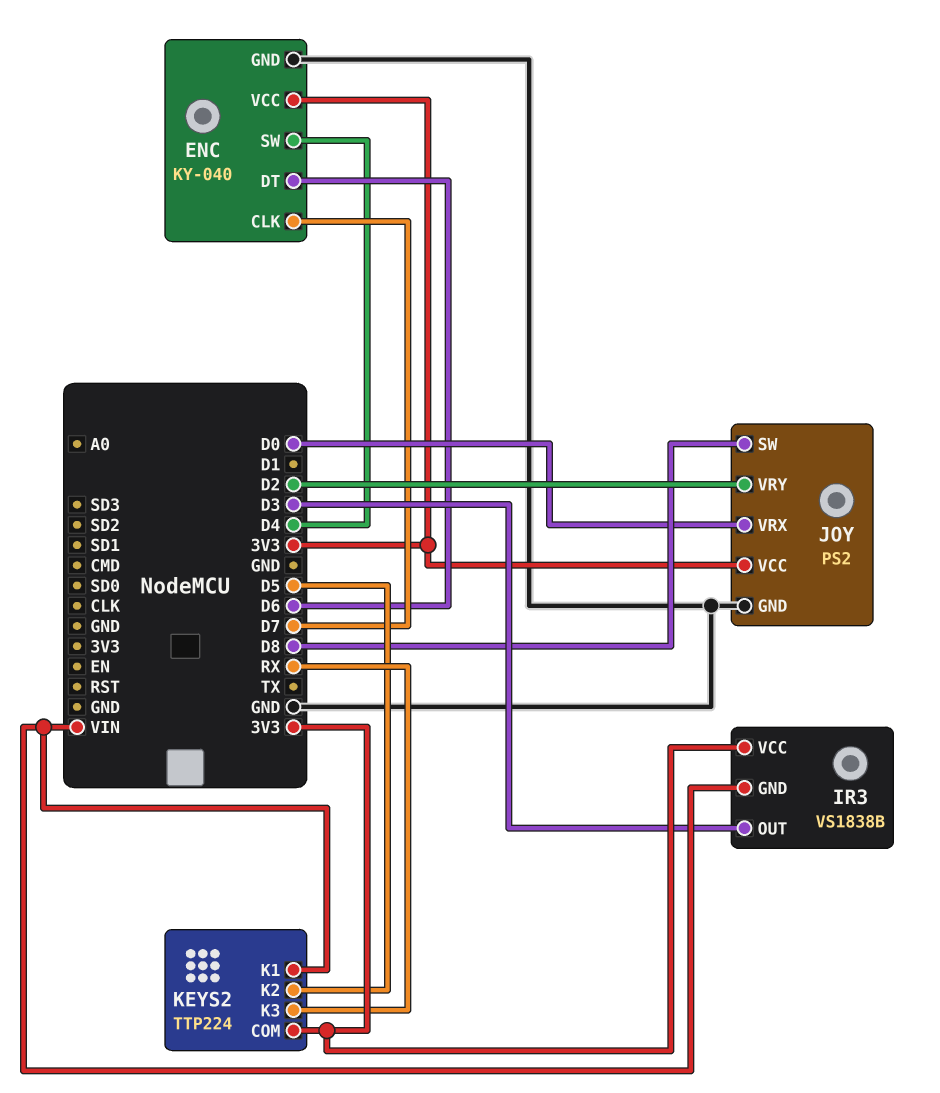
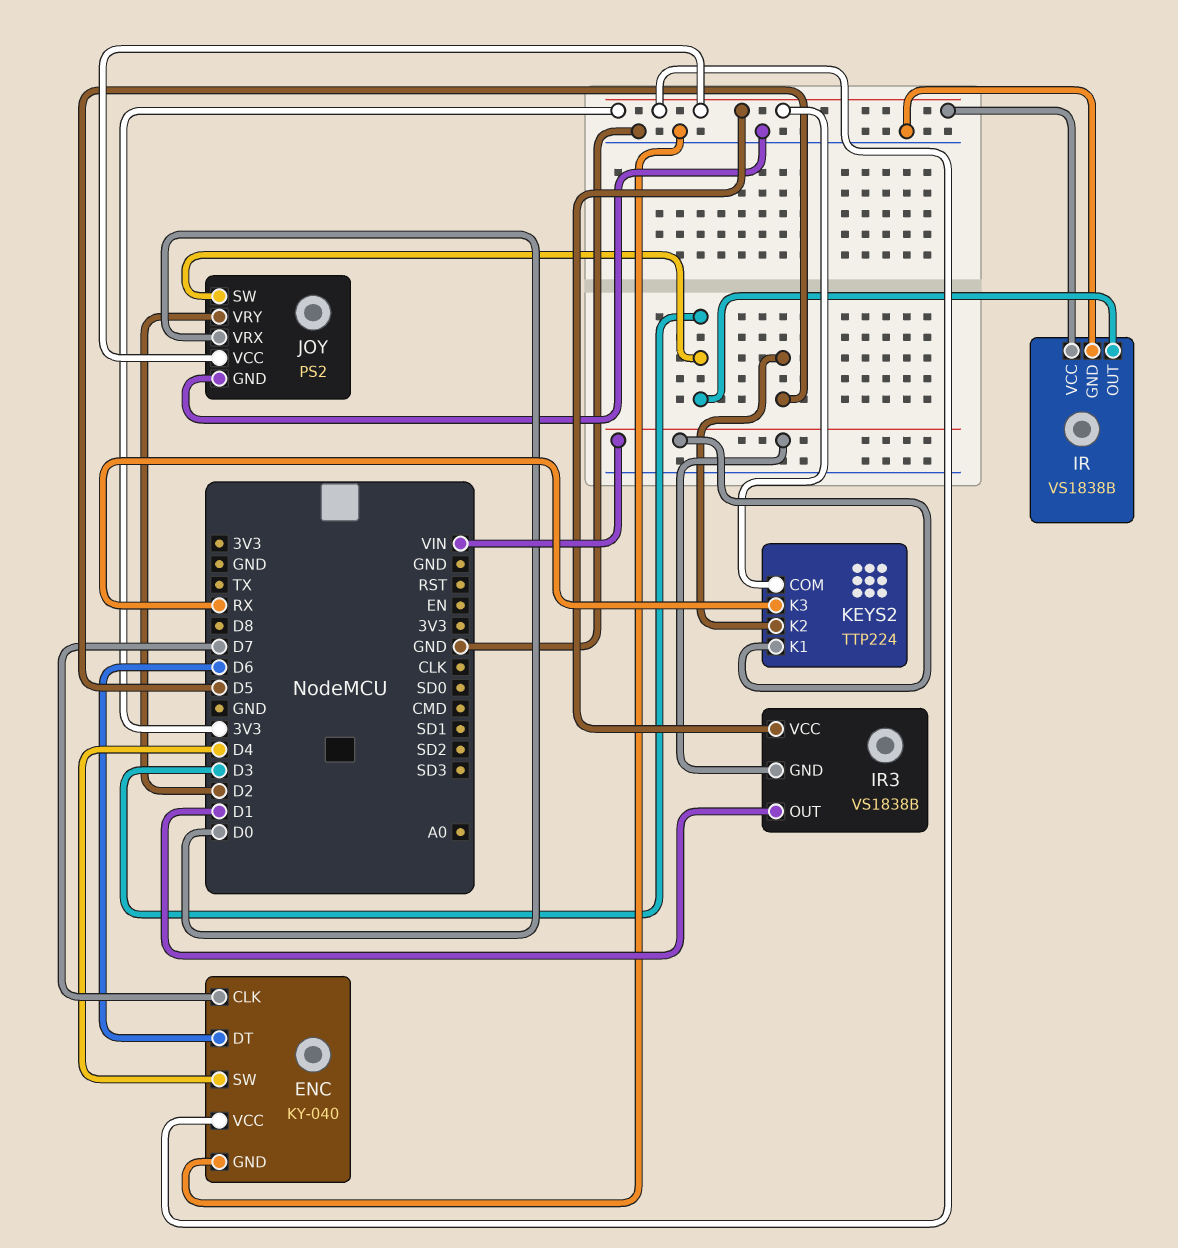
IR: none -> VS1838B
IR pin GND: none -> GND
IR pin OUT: none -> D3
IR pin VCC: none -> 3V3
IR3 pin OUT: D3 -> D1
JOY pin SW: D8 -> D3

